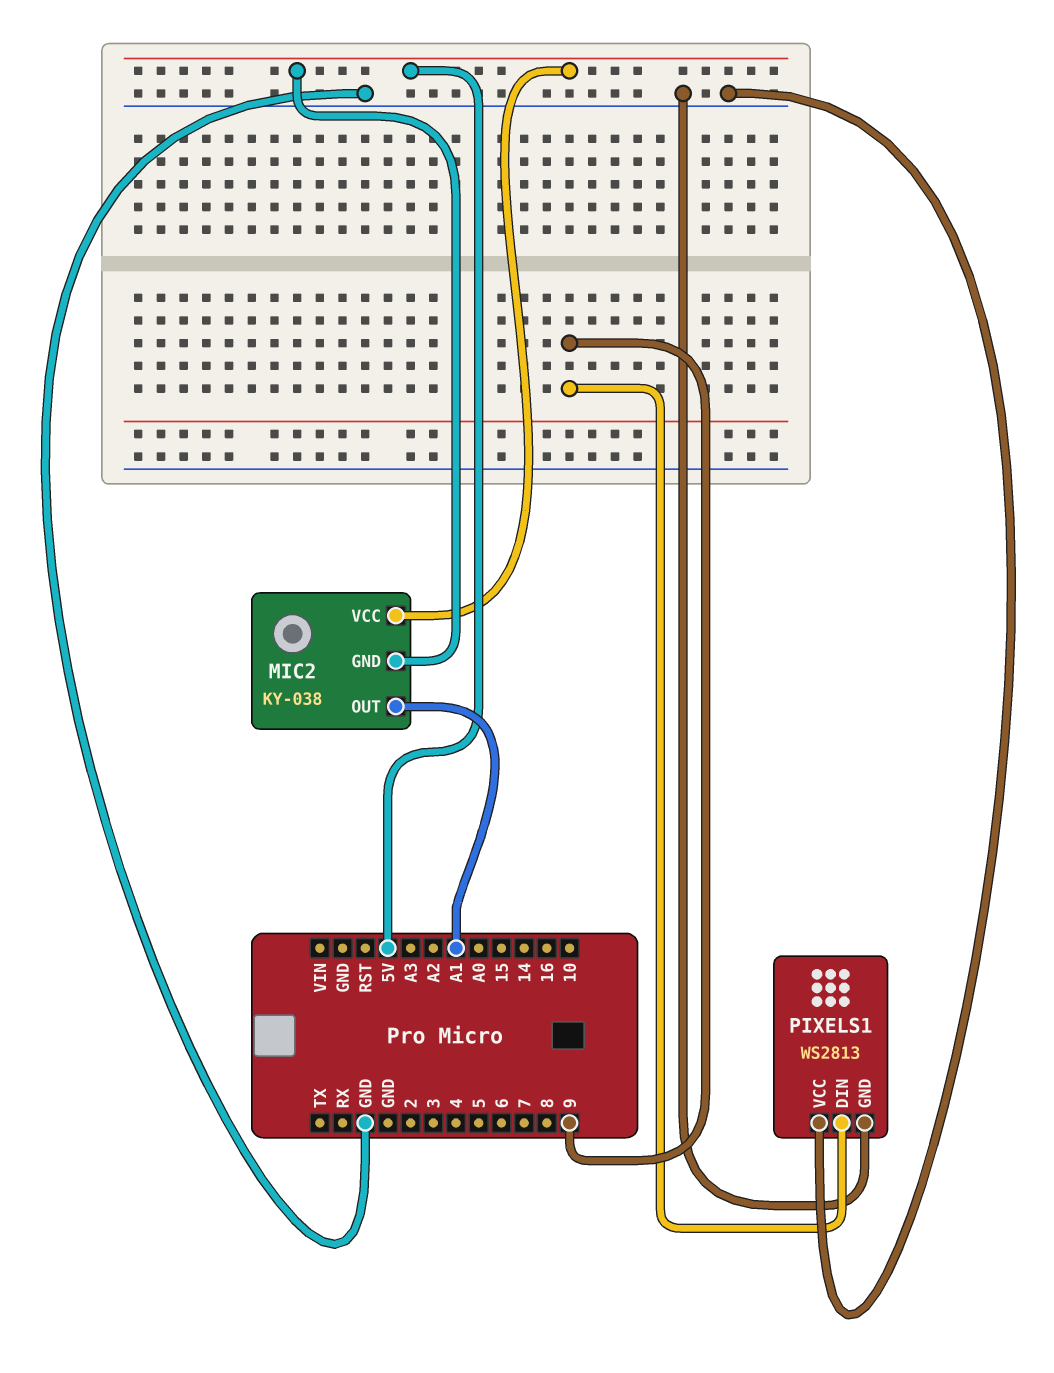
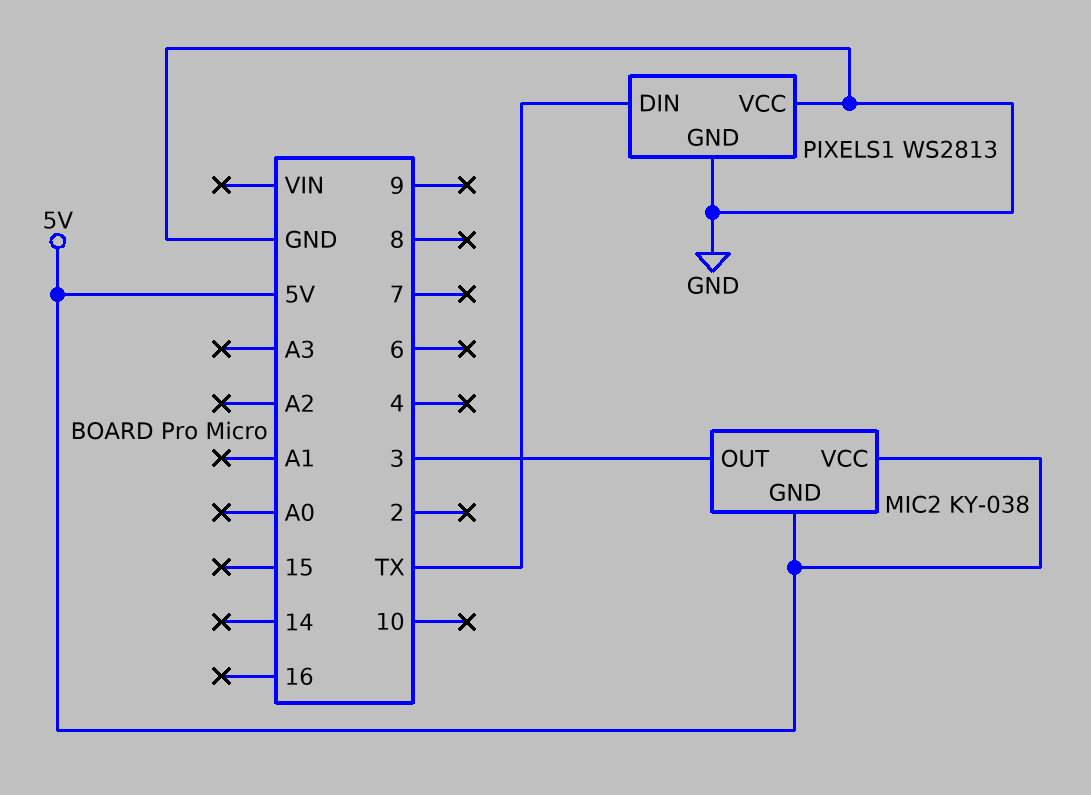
MIC2 pin OUT: A1 -> 3
PIXELS1 pin DIN: 9 -> TX

